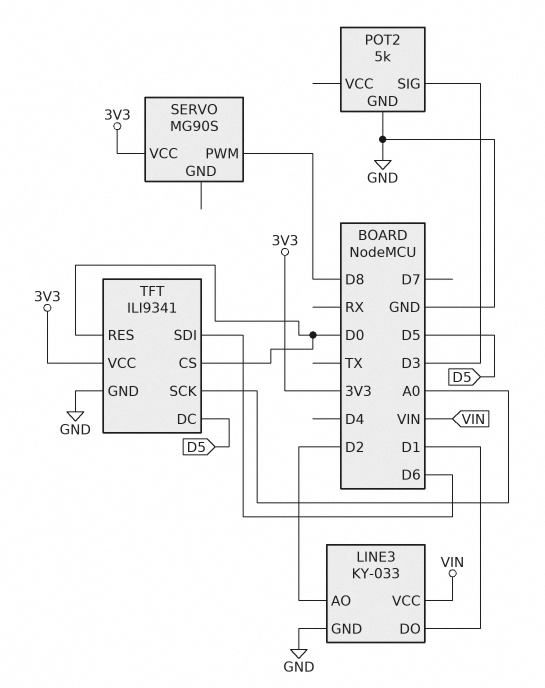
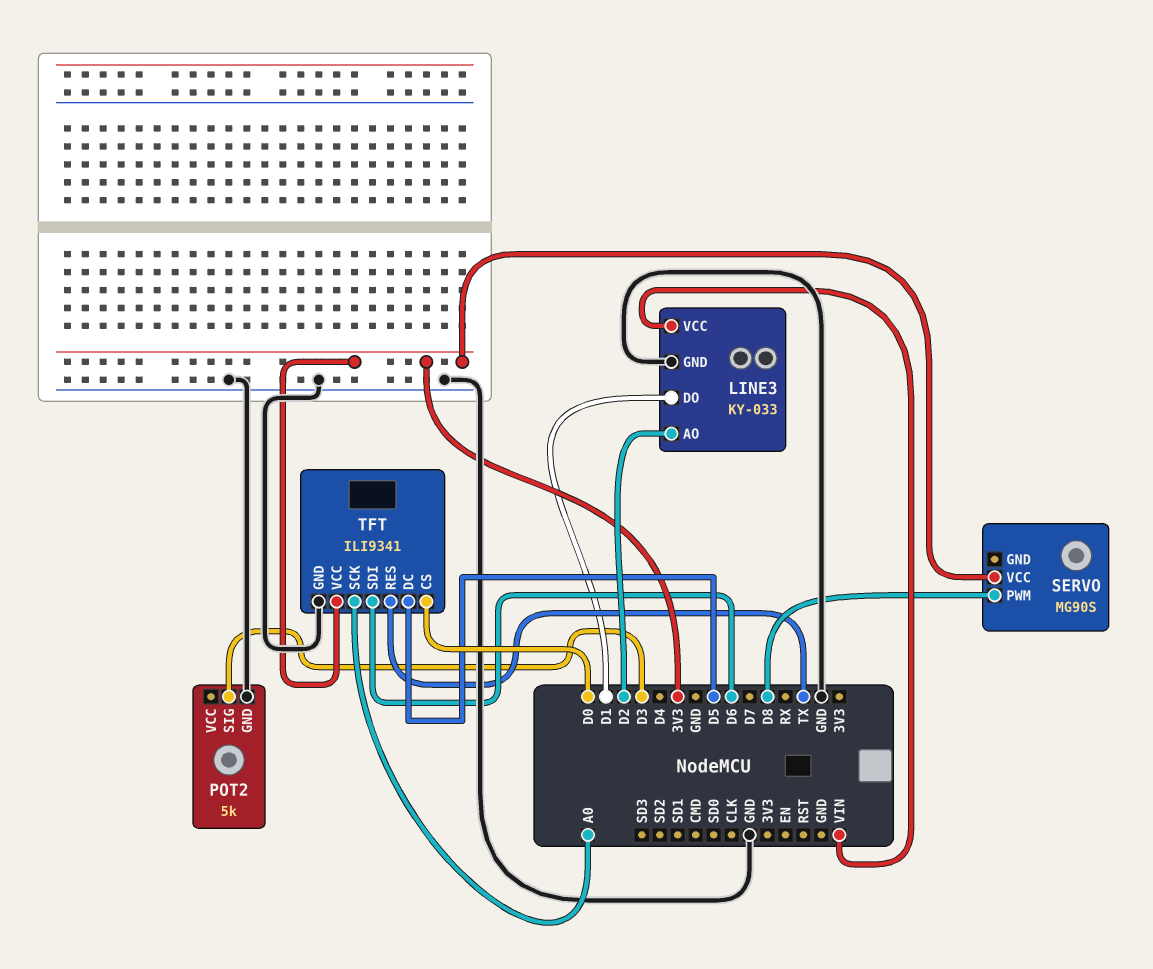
TFT pin RES: D0 -> TX

